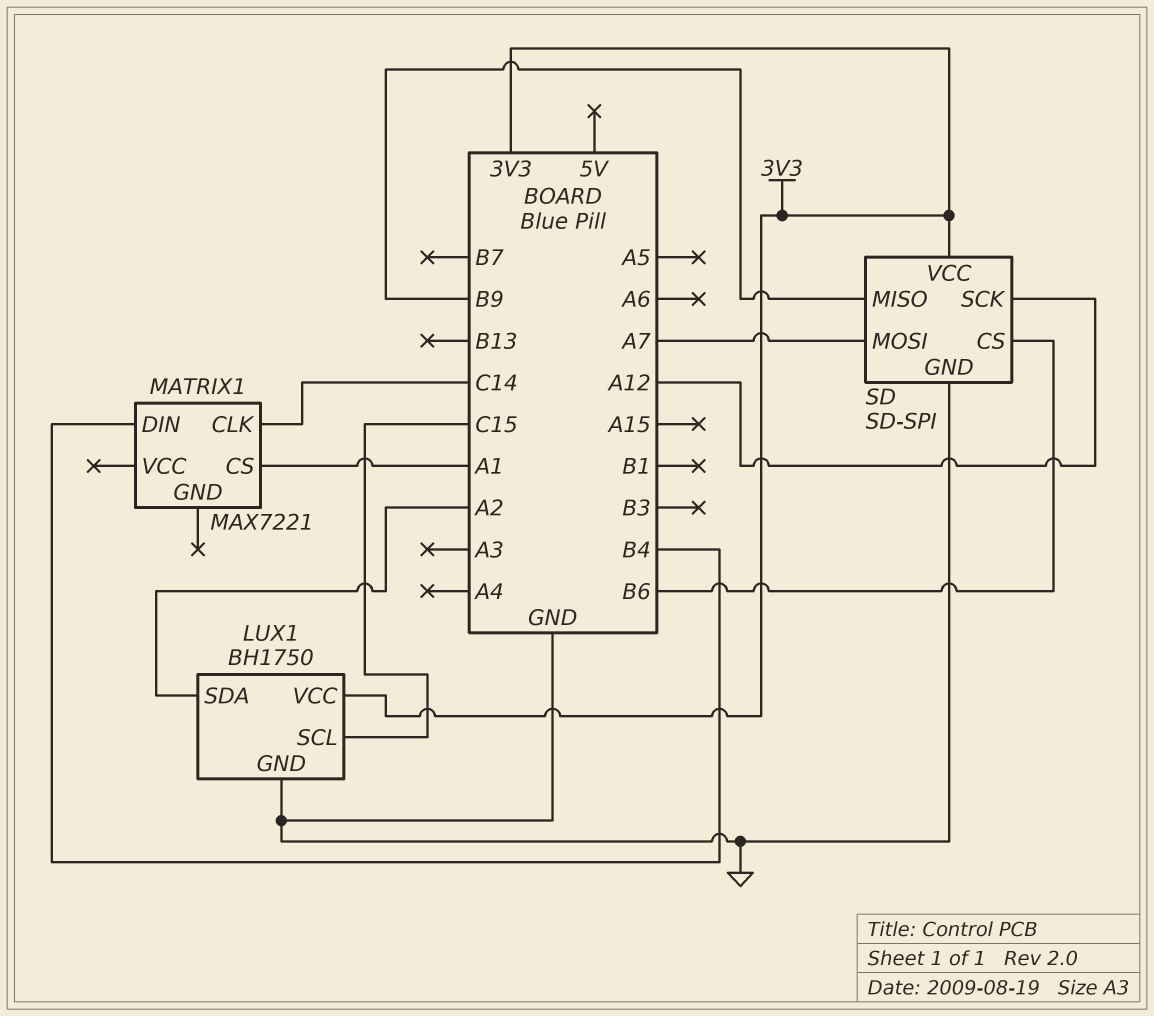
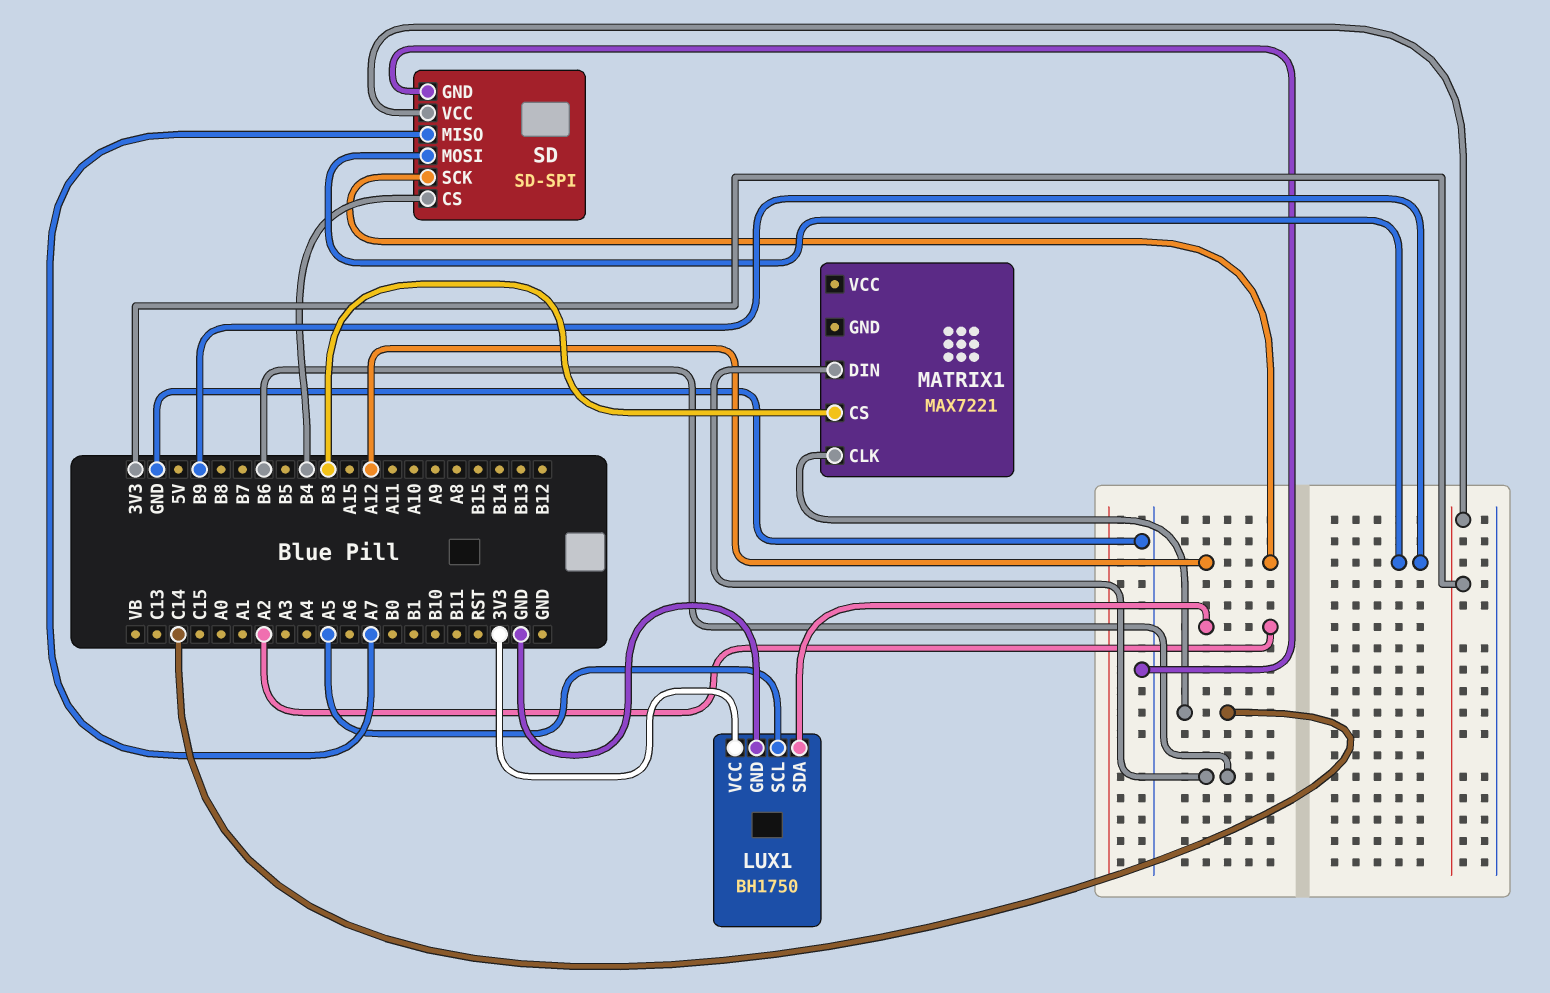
LUX1 pin SCL: C15 -> A5
MATRIX1 pin CS: A1 -> B3
MATRIX1 pin DIN: B4 -> B6
SD pin CS: B6 -> B4
SD pin MISO: B9 -> A7
SD pin MOSI: A7 -> B9

